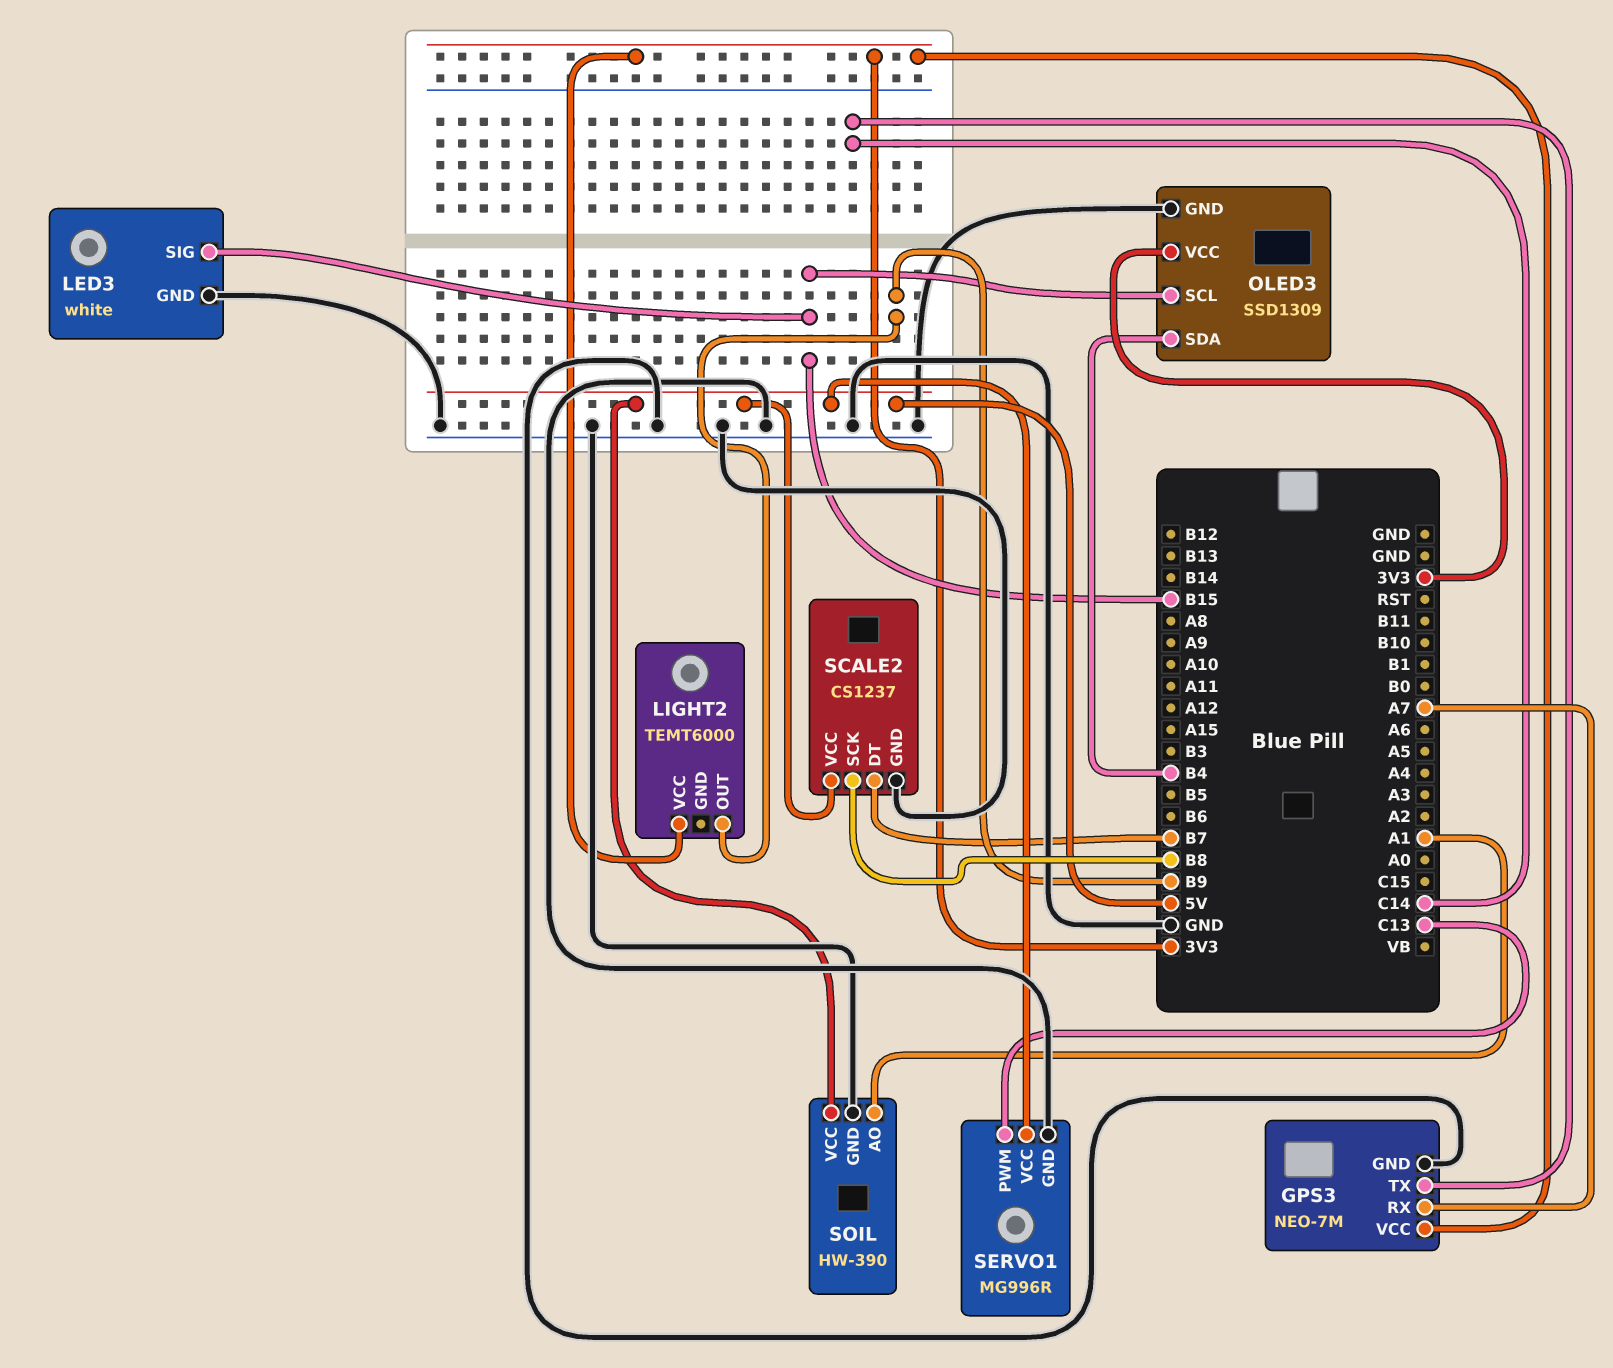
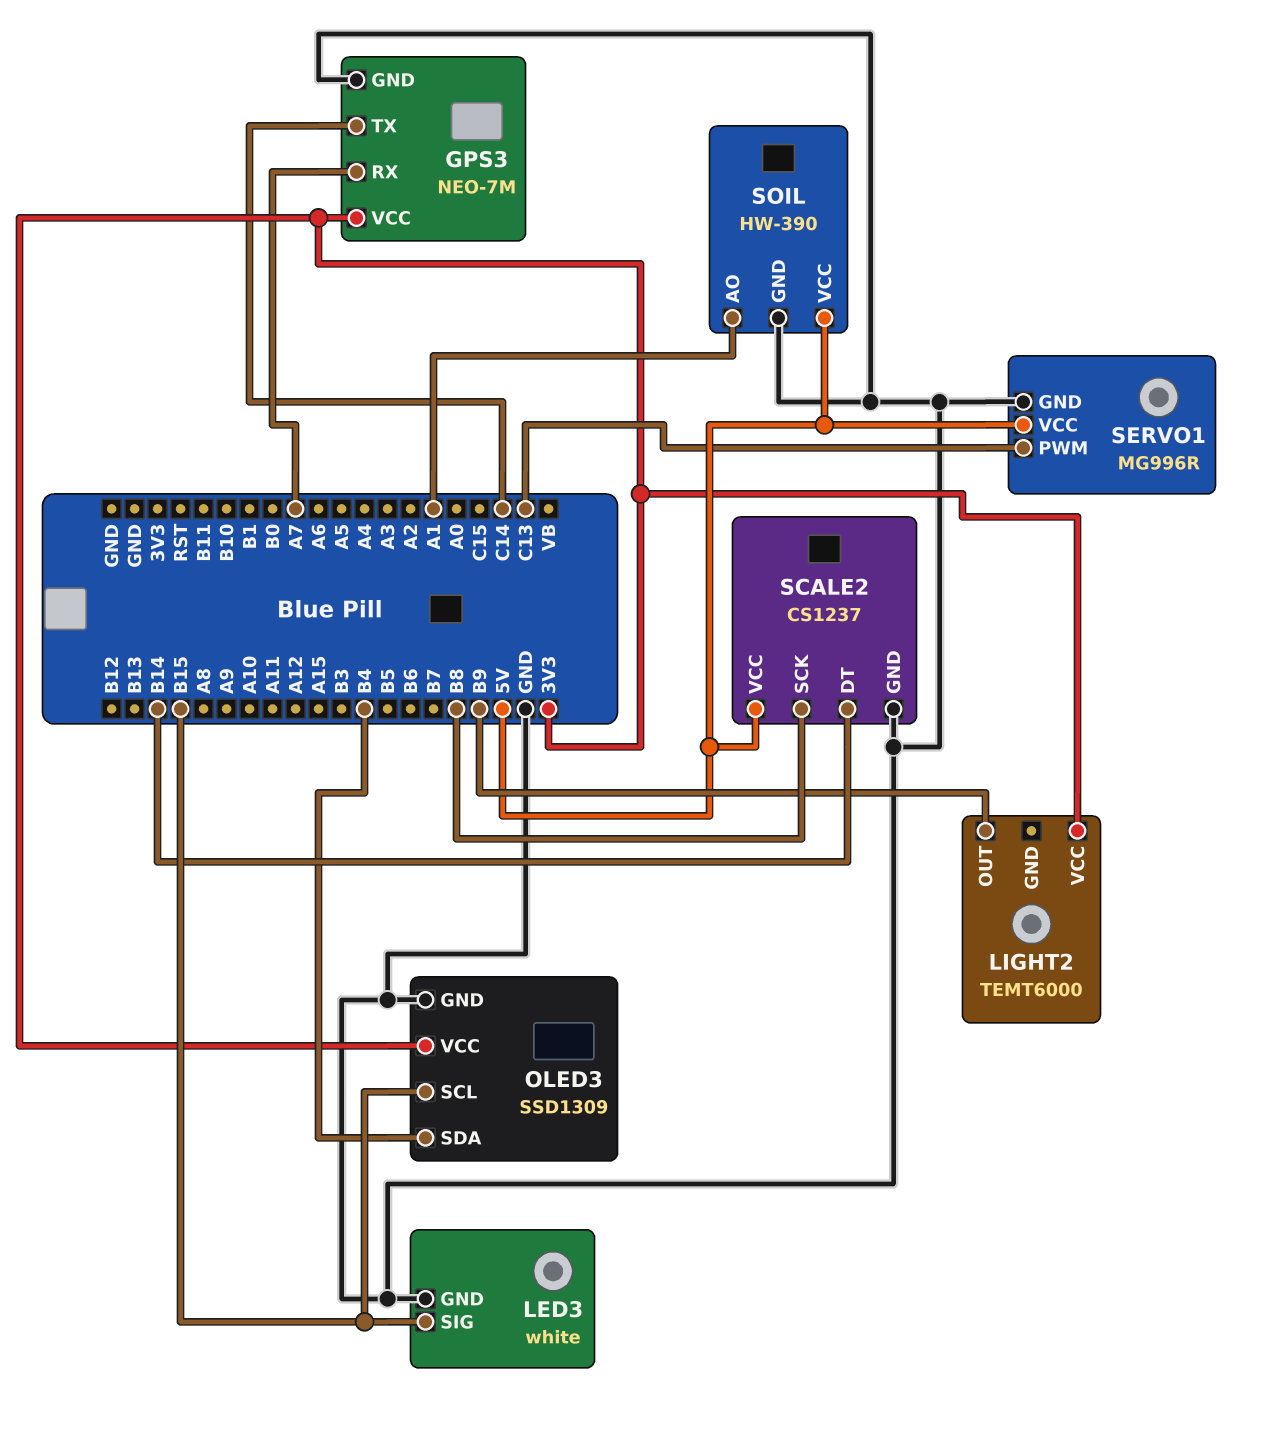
SCALE2 pin DT: B7 -> B14

